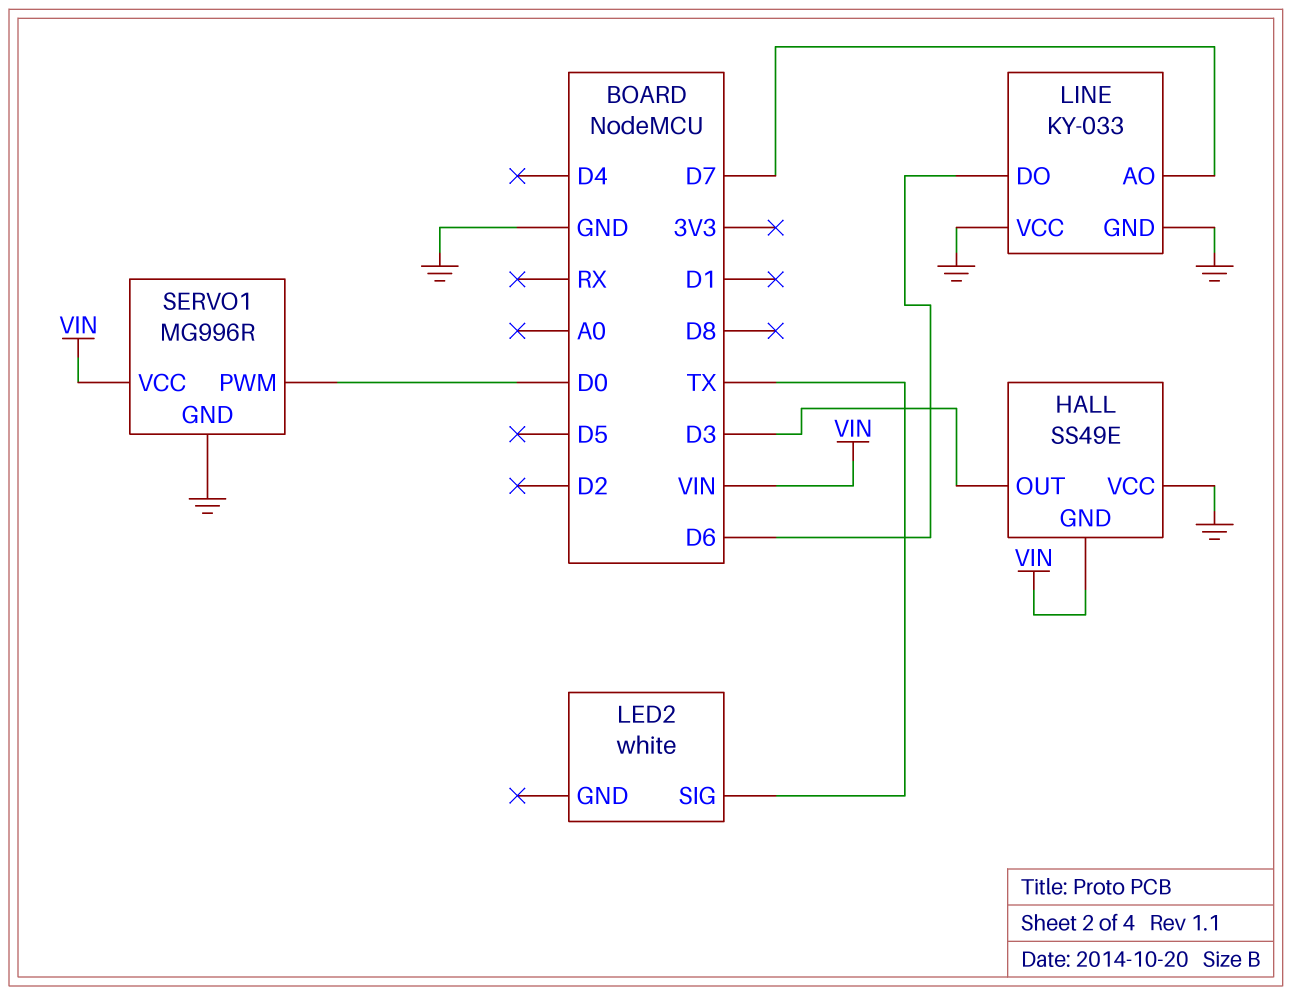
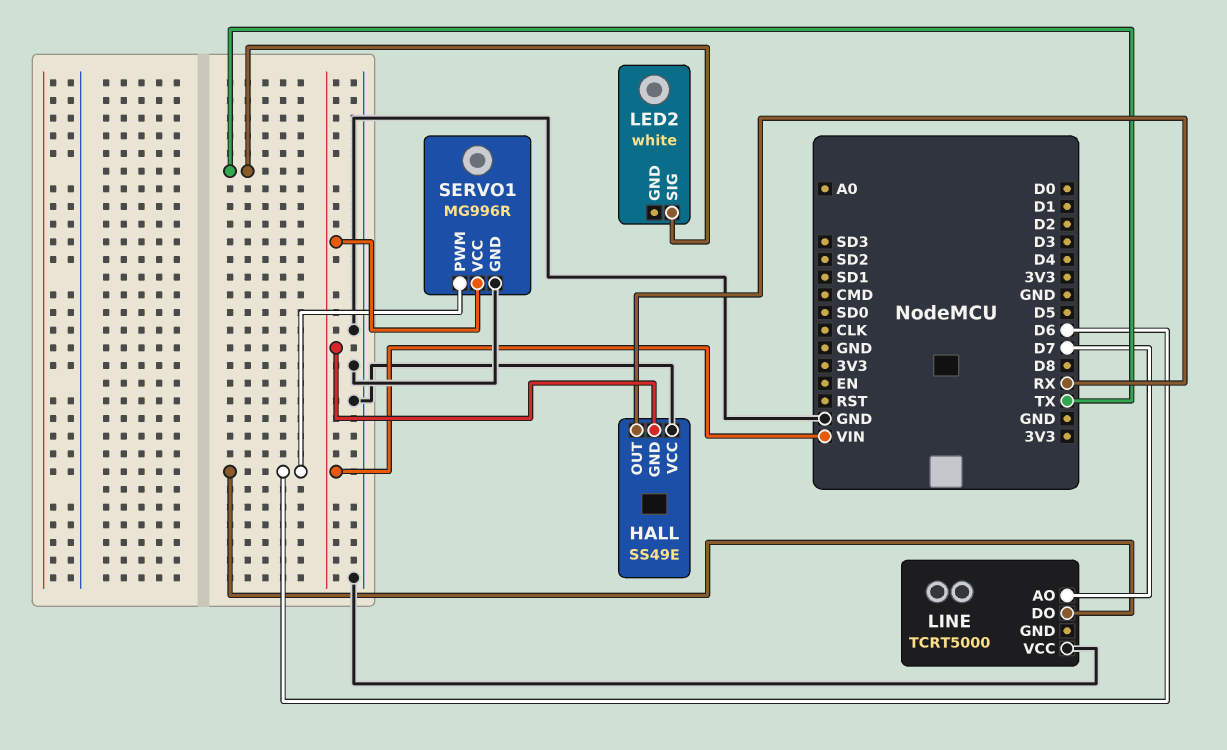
HALL pin OUT: D3 -> RX
LINE: KY-033 -> TCRT5000
LINE pin GND: GND -> none
SERVO1 pin PWM: D0 -> D6

